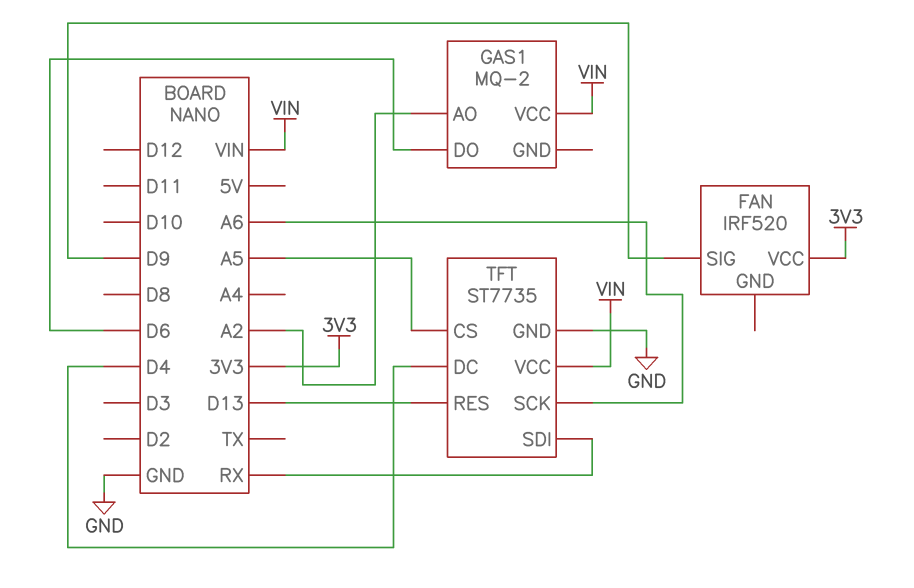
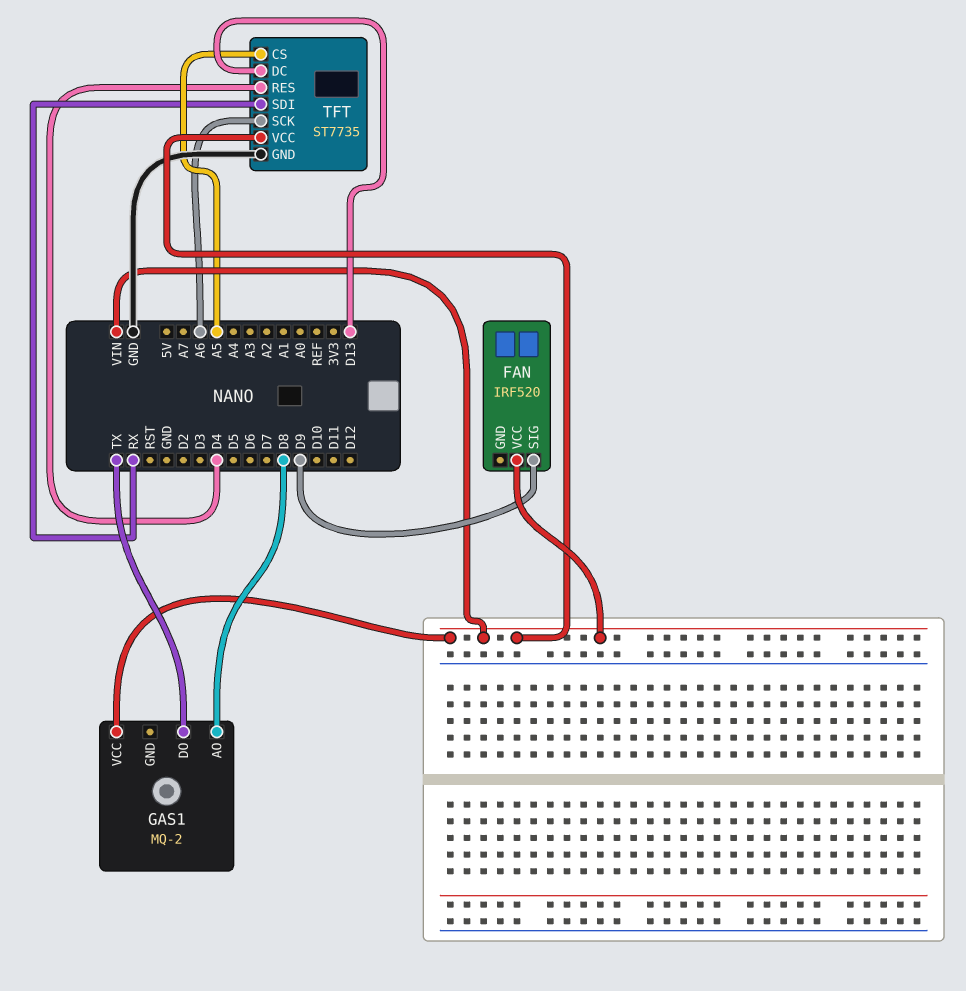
FAN pin VCC: 3V3 -> VIN
GAS1 pin AO: A2 -> D8
GAS1 pin DO: D6 -> TX
TFT pin DC: D4 -> D13
TFT pin RES: D13 -> D4

